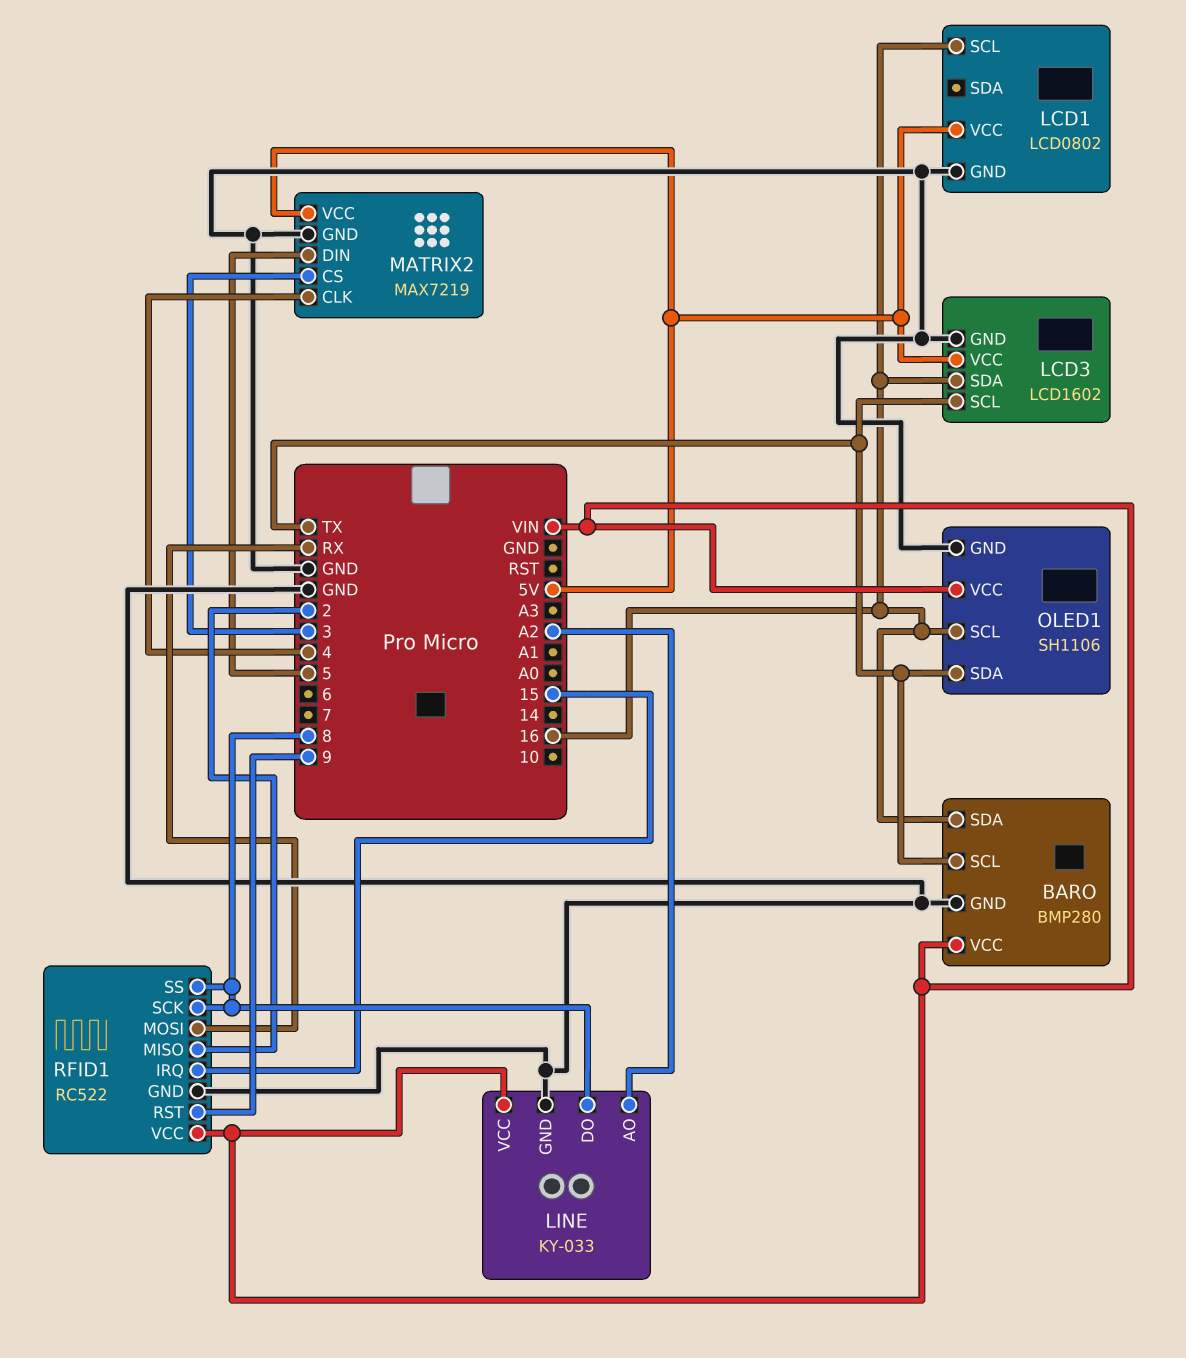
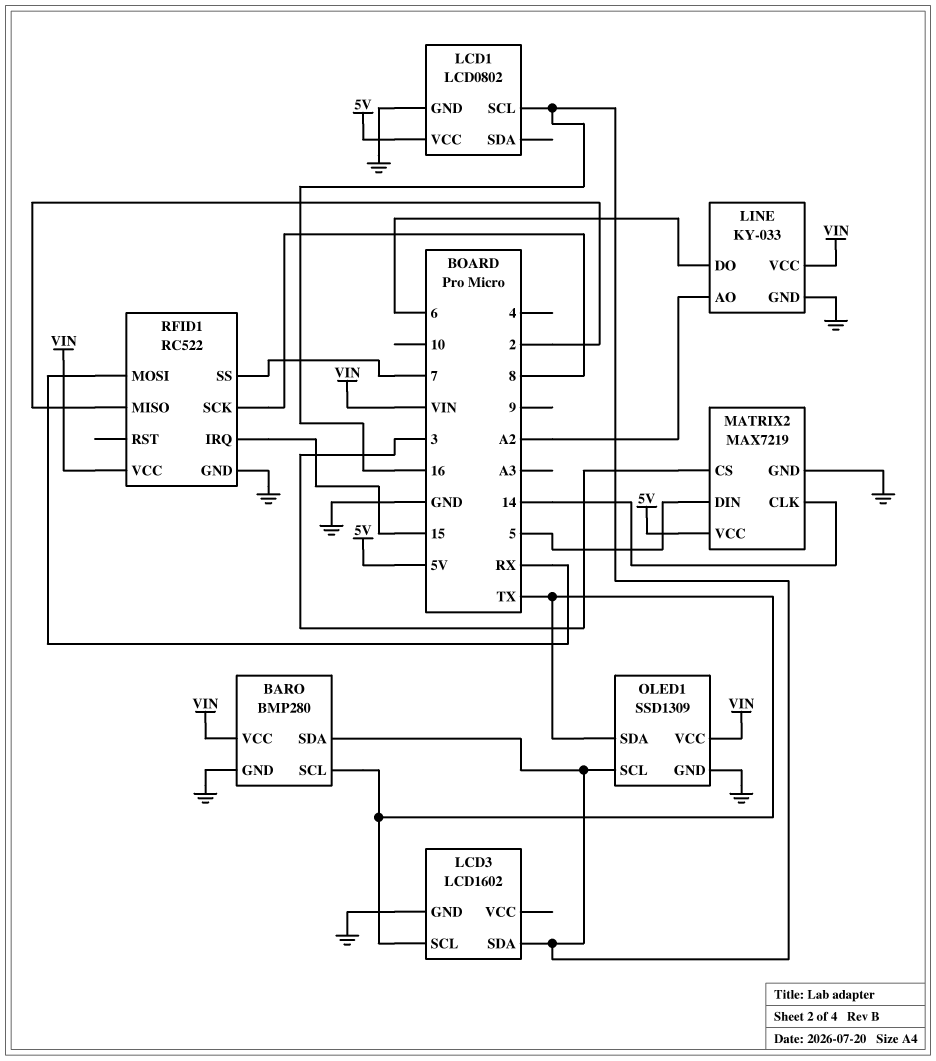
LCD3 pin VCC: 5V -> none
LINE pin DO: 8 -> 6
MATRIX2 pin CLK: 4 -> 14
OLED1: SH1106 -> SSD1309
RFID1 pin RST: 9 -> none
RFID1 pin SS: 8 -> 7

